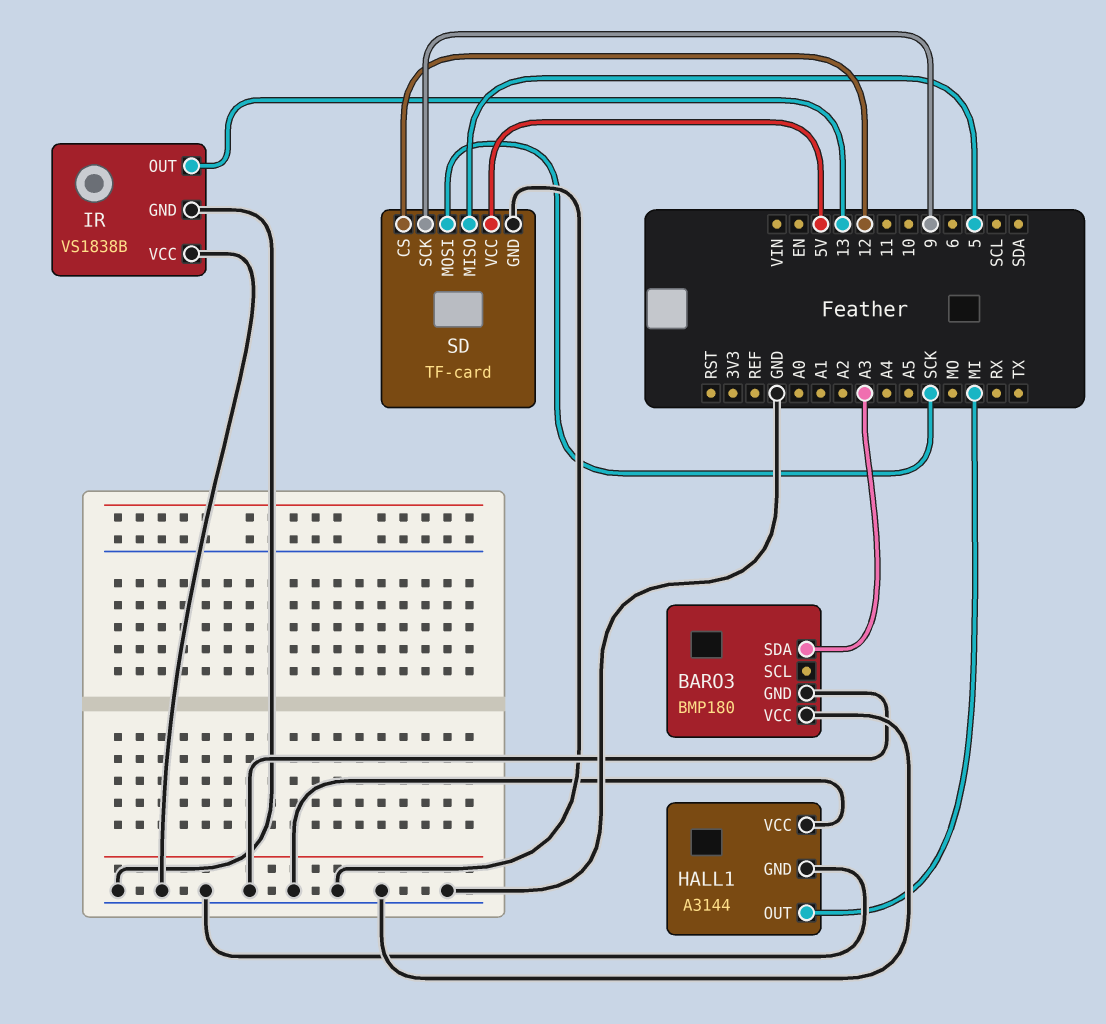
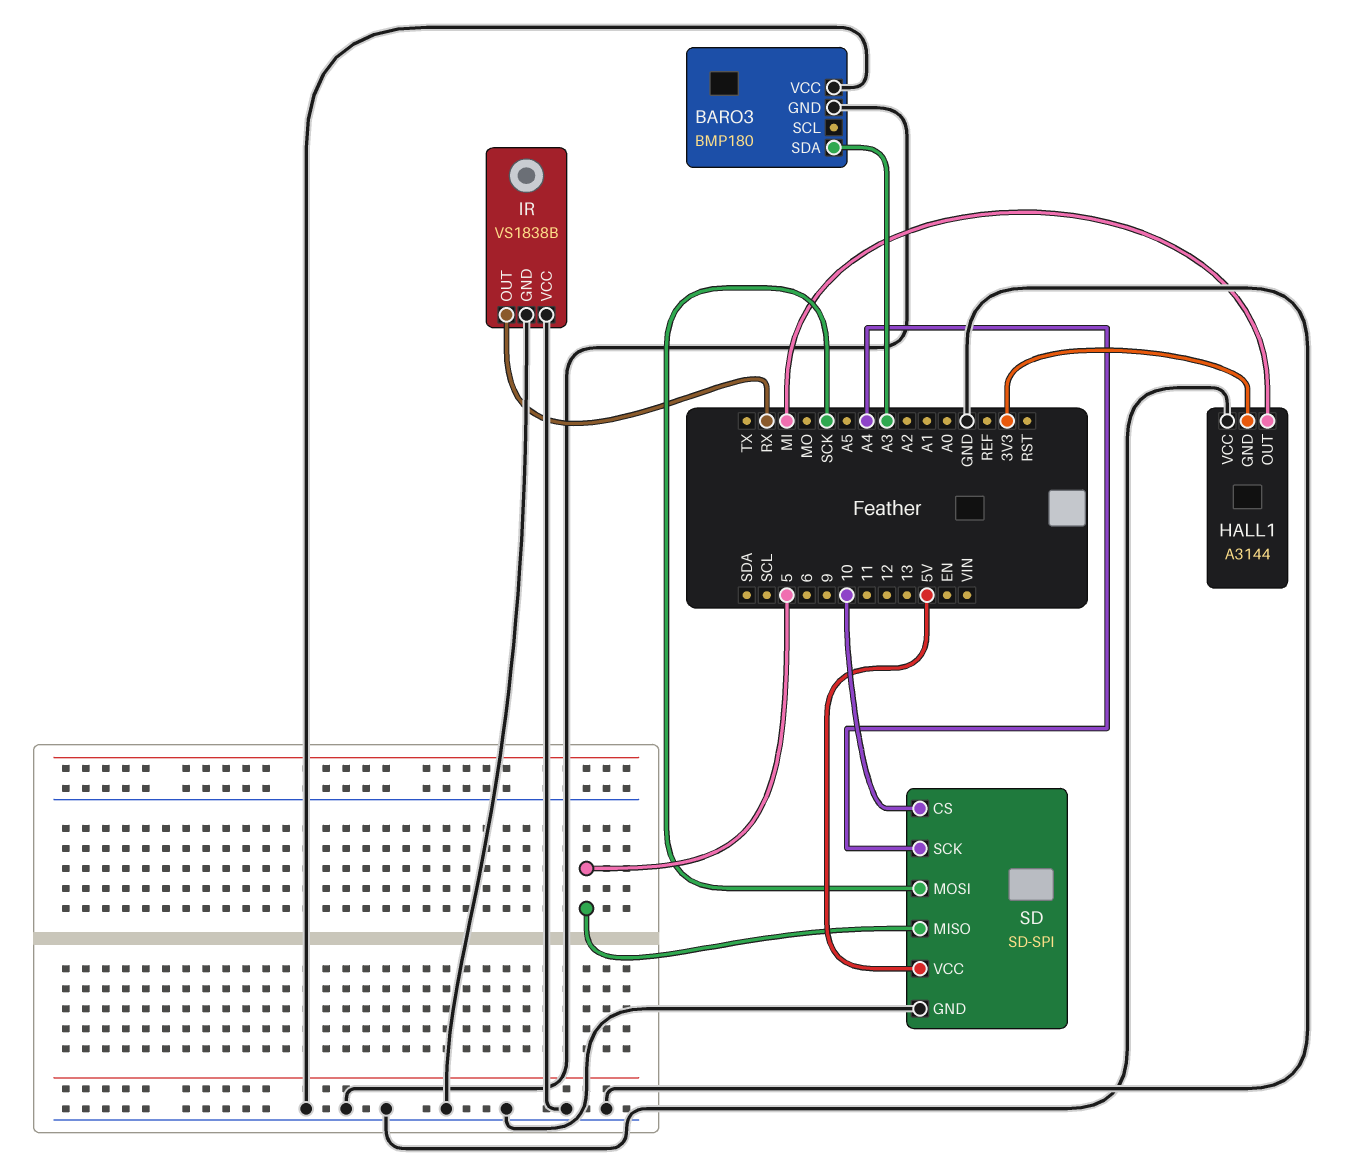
HALL1 pin GND: GND -> 3V3
IR pin OUT: 13 -> RX
SD: TF-card -> SD-SPI
SD pin CS: 12 -> 10
SD pin SCK: 9 -> A4

